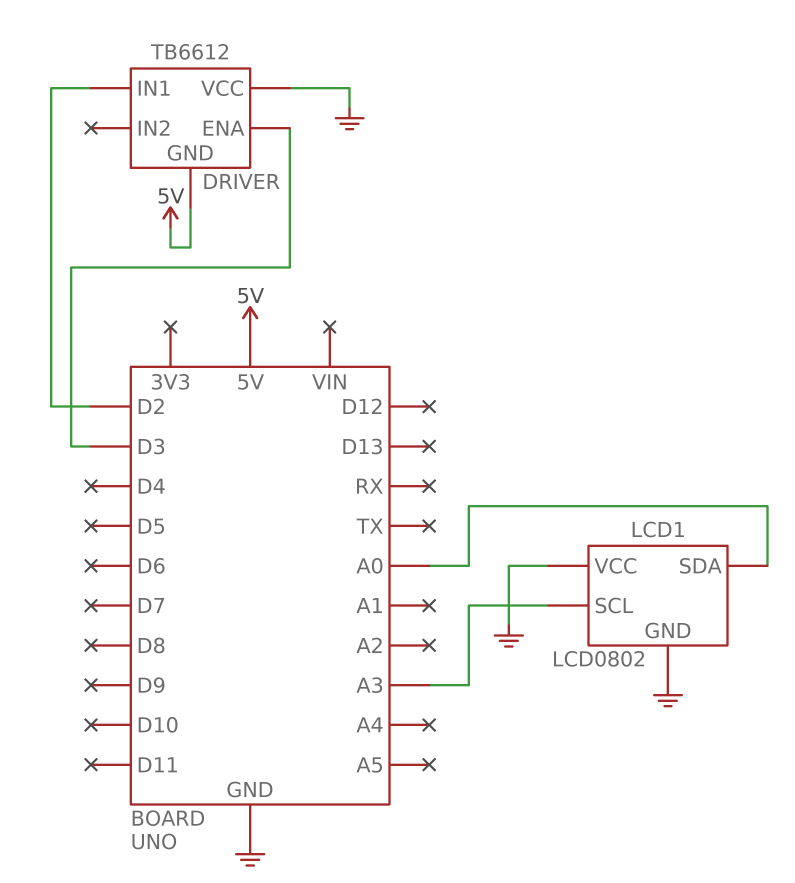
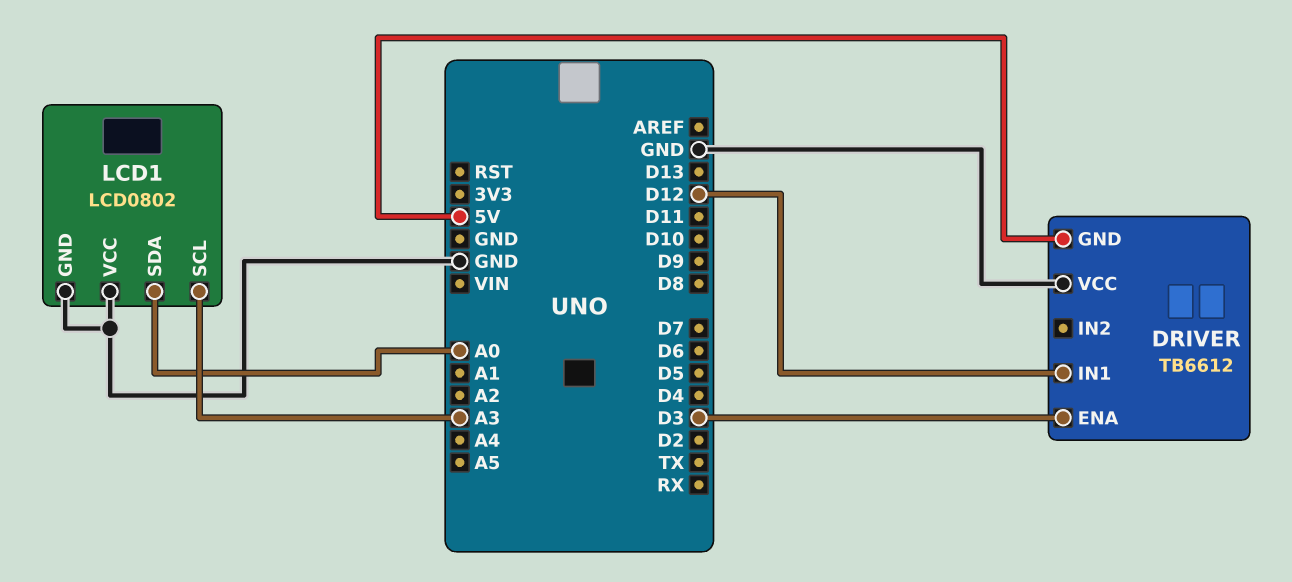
DRIVER pin IN1: D2 -> D12

